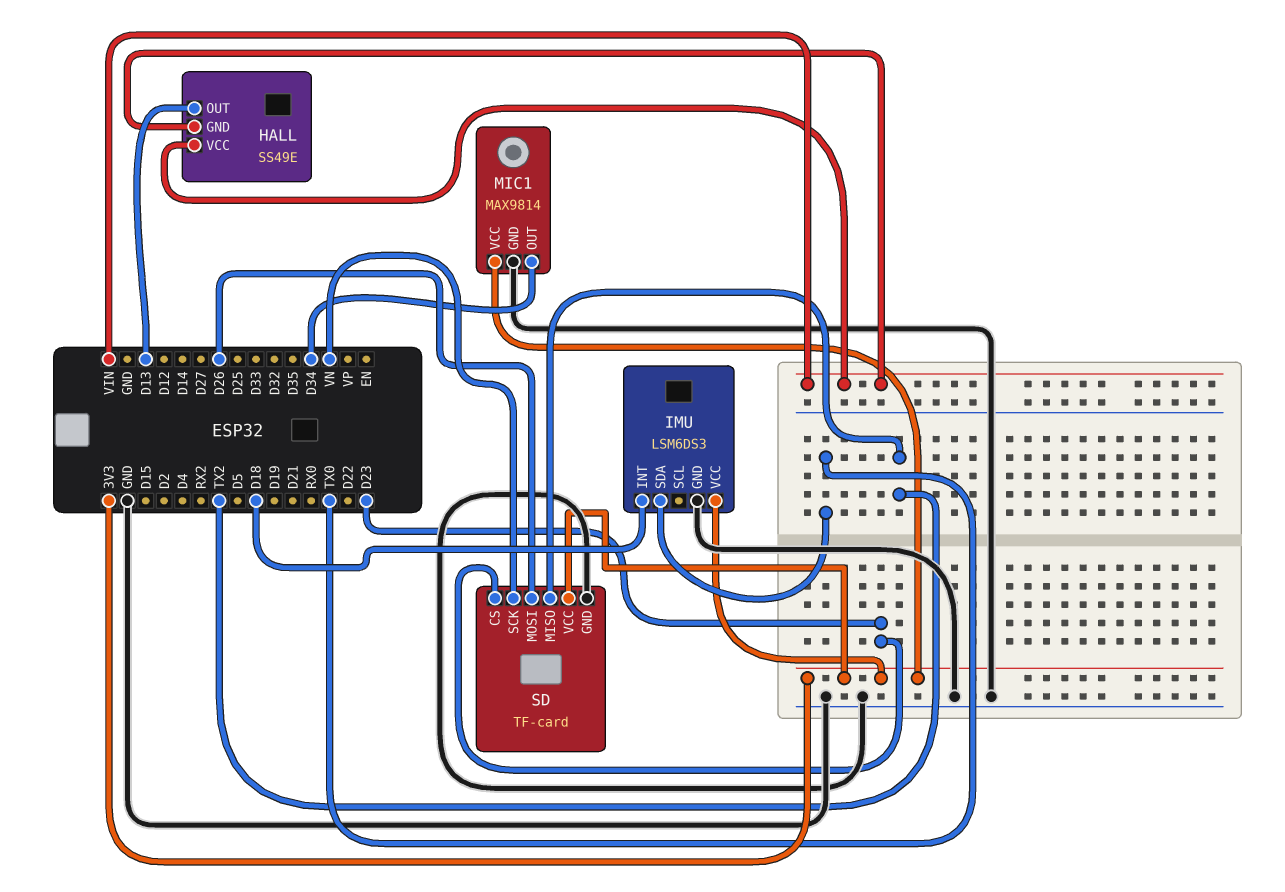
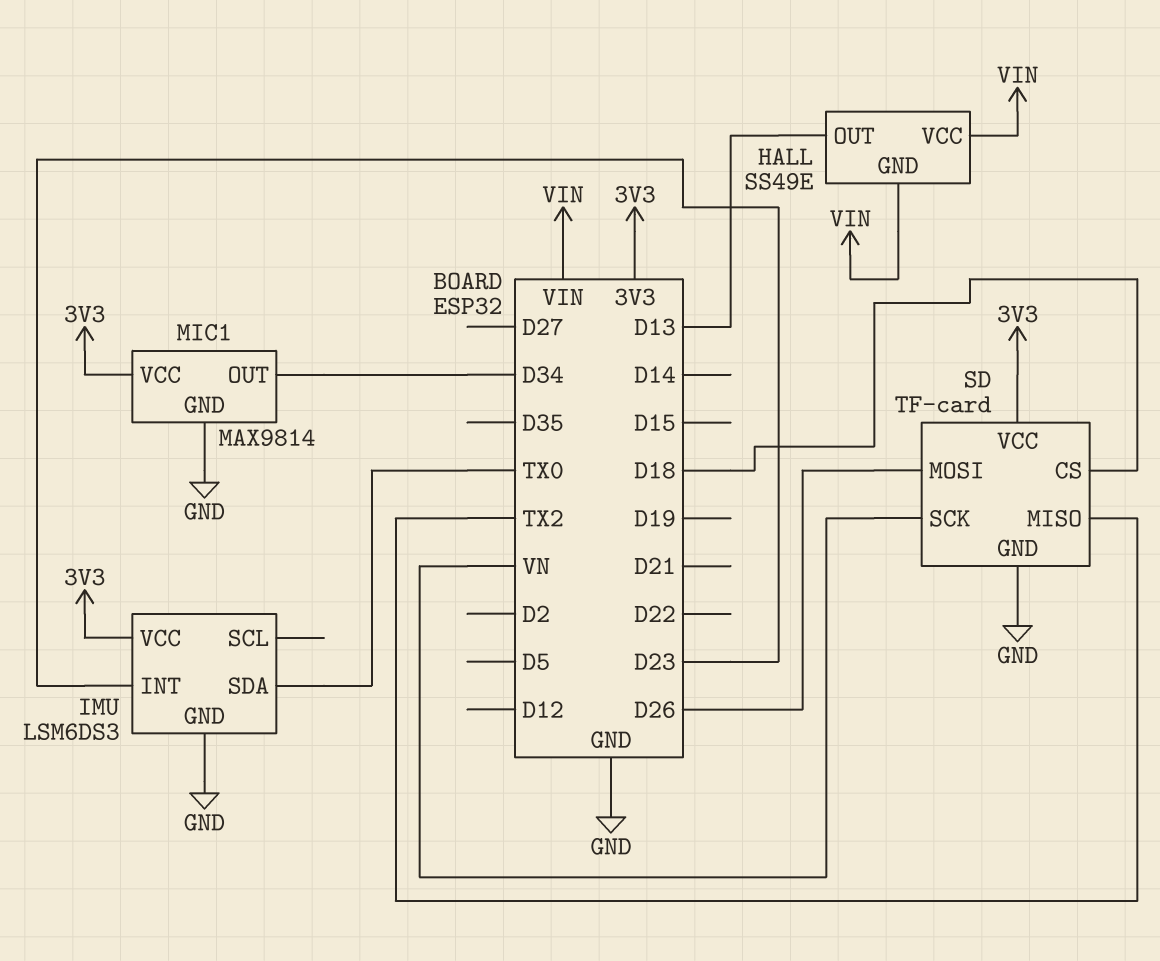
IMU pin INT: D18 -> D23
SD pin CS: D23 -> D18

